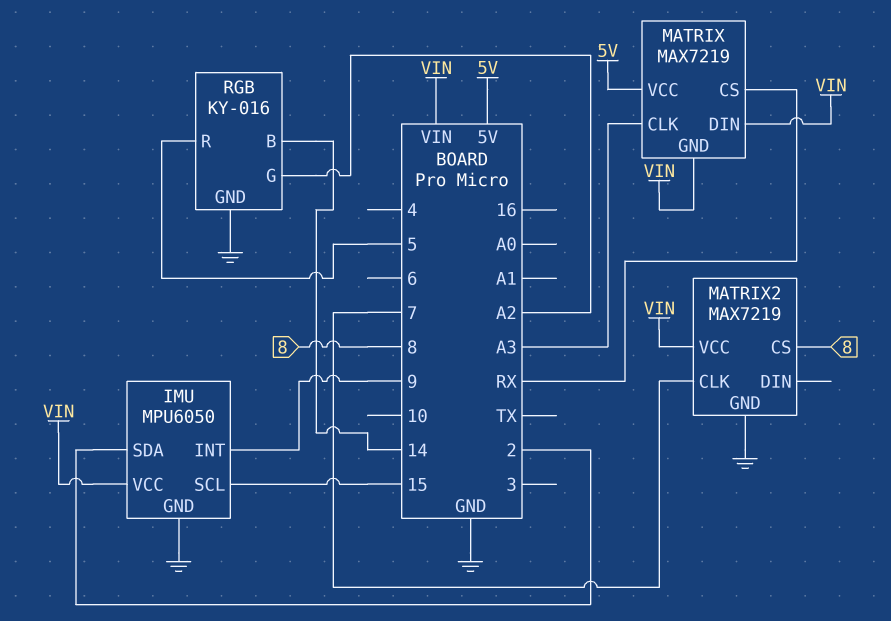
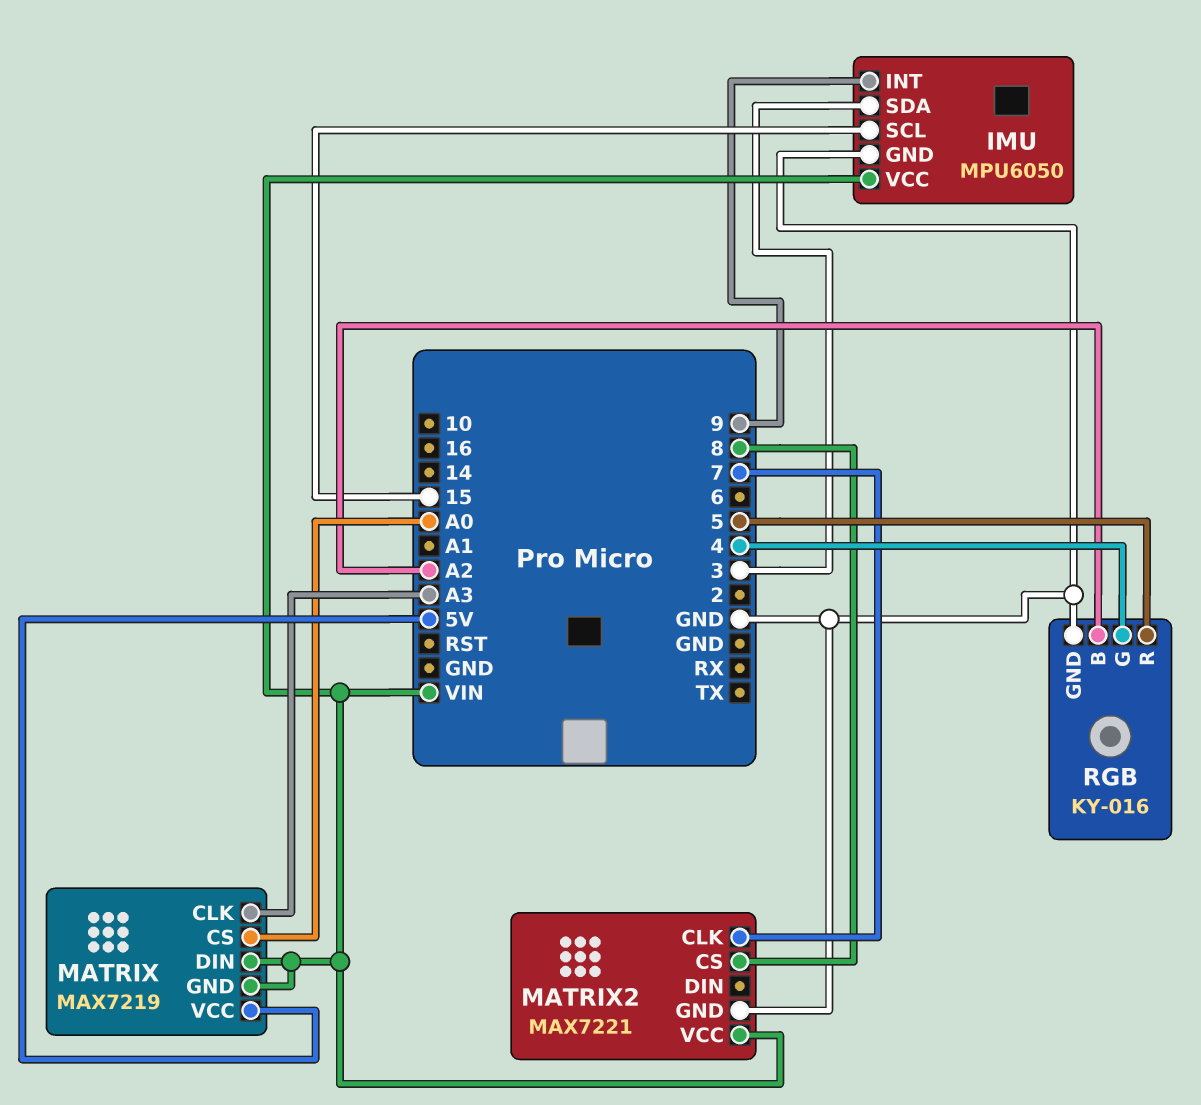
IMU pin SDA: 2 -> 3
MATRIX pin CS: RX -> A0
MATRIX2: MAX7219 -> MAX7221
RGB pin B: 14 -> A2
RGB pin G: A2 -> 4

